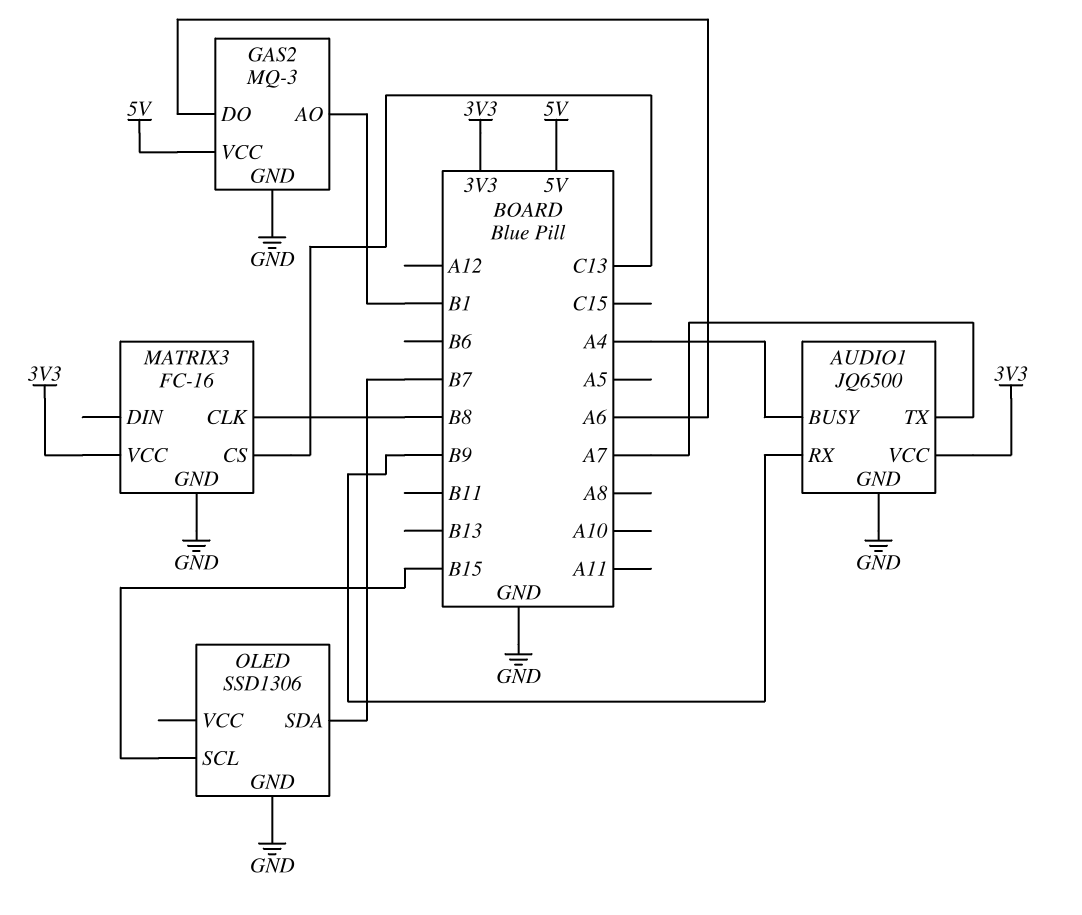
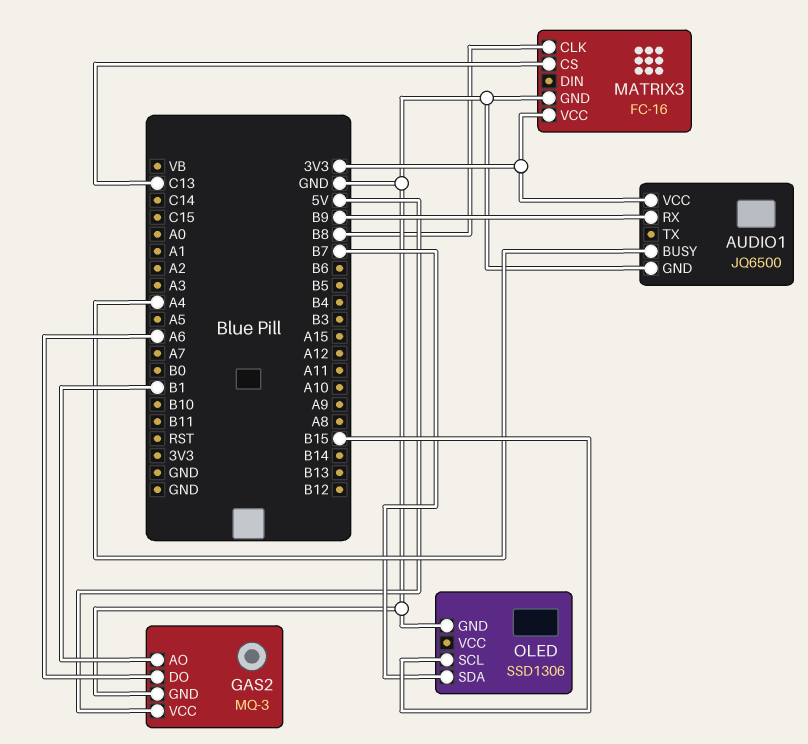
AUDIO1 pin TX: A7 -> none

